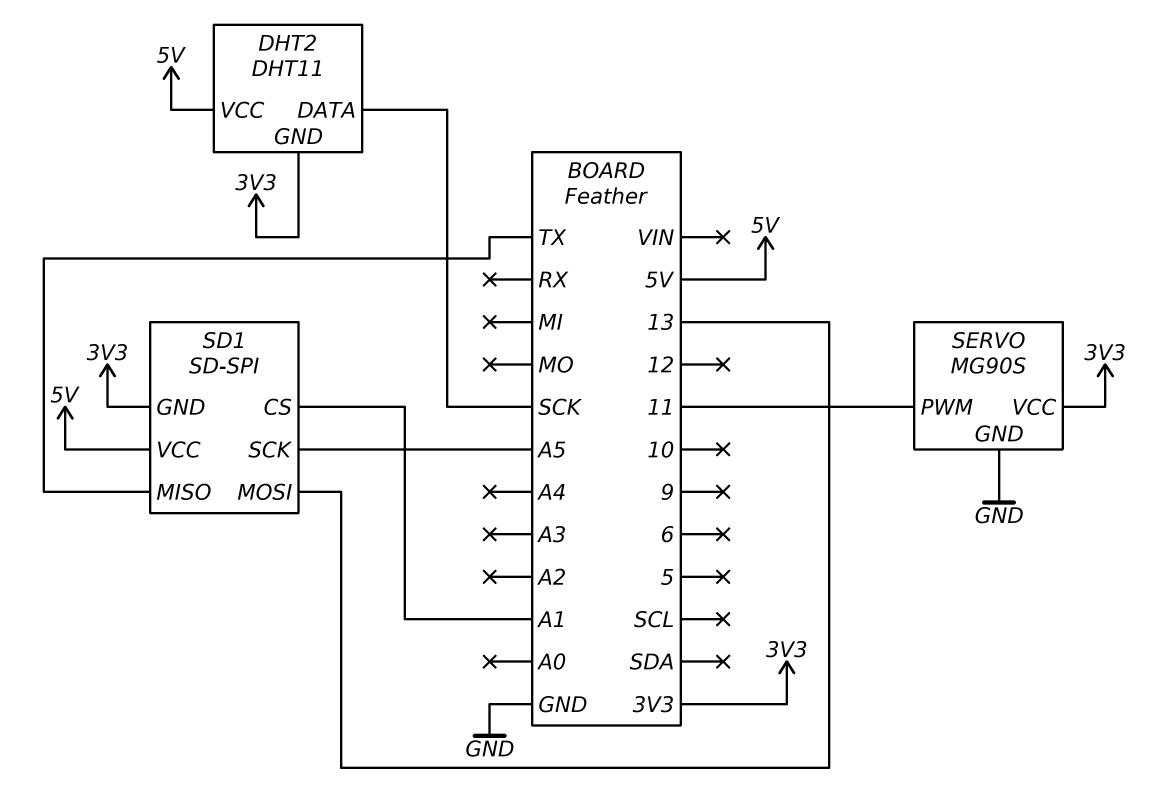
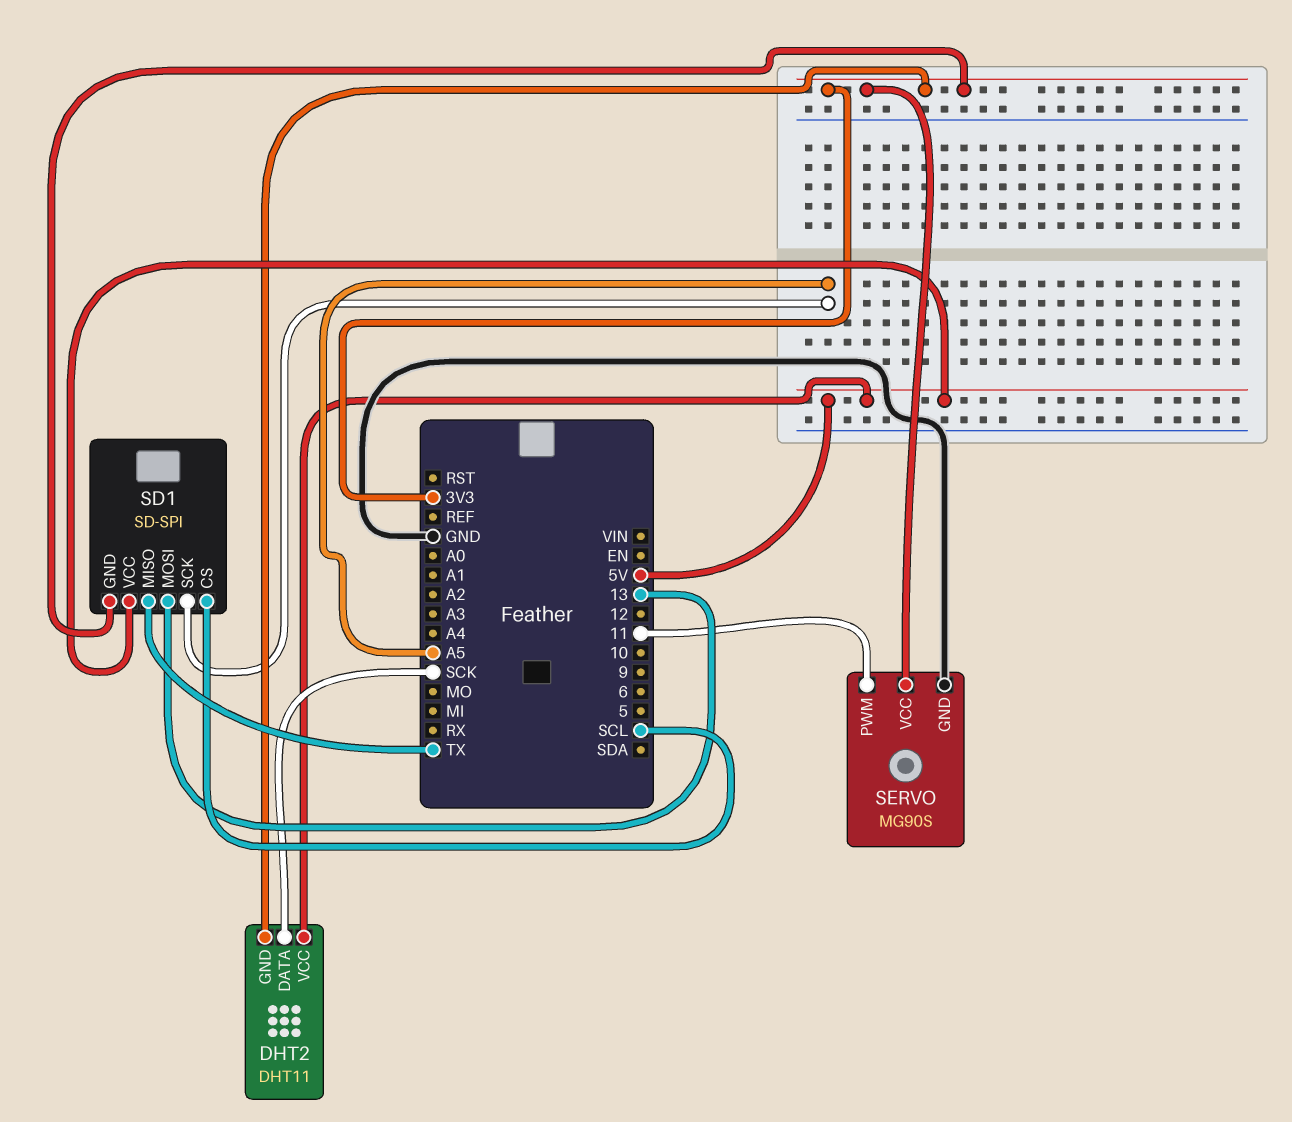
SD1 pin CS: A1 -> SCL

